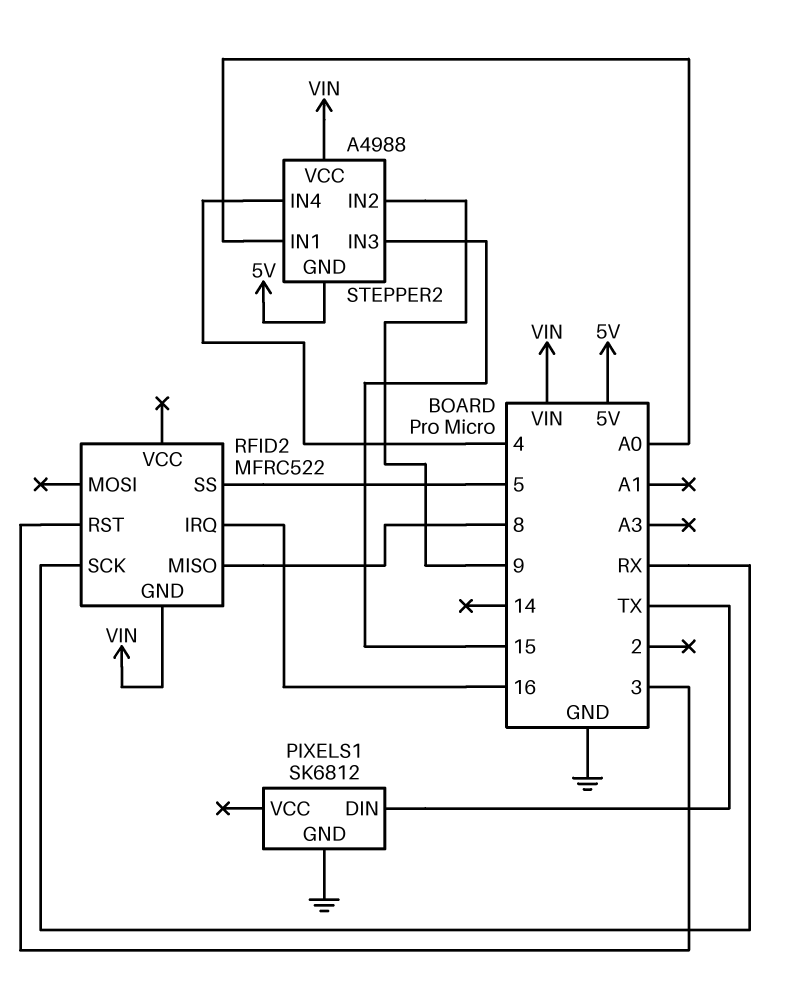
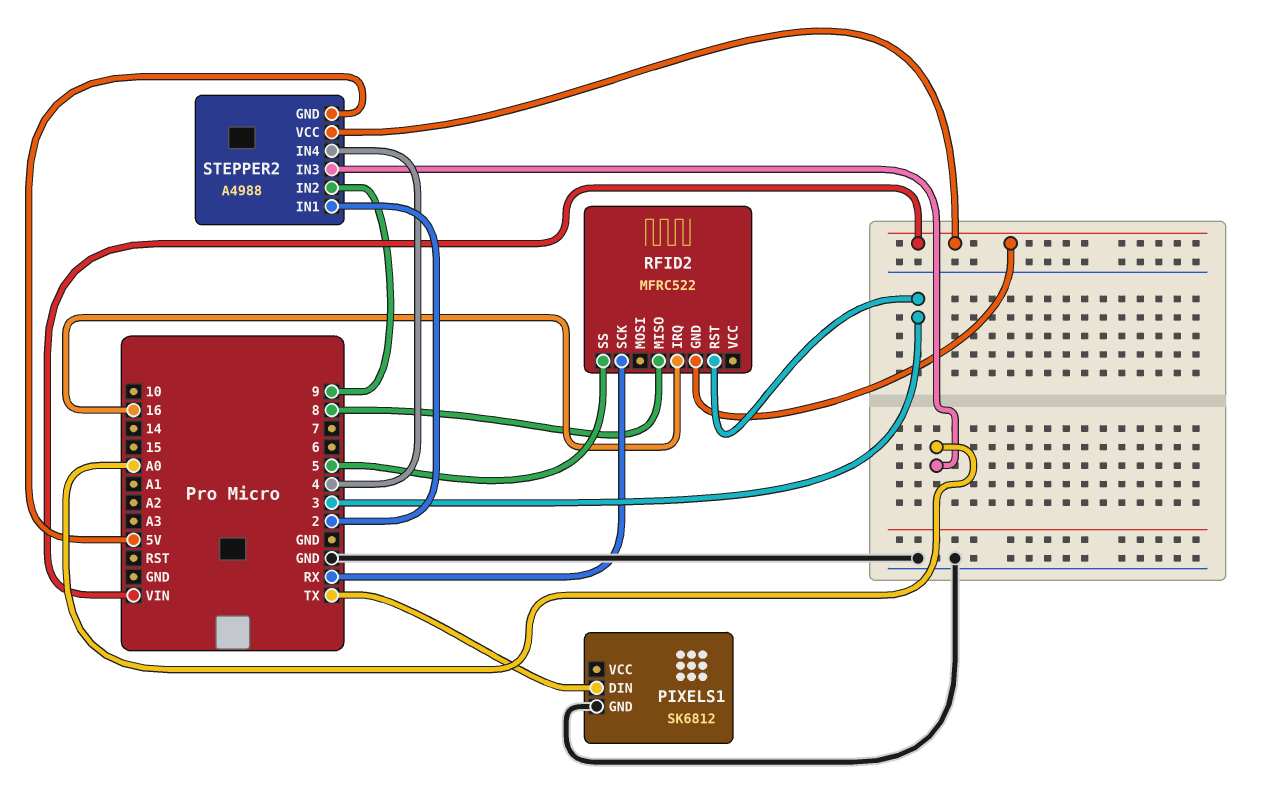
STEPPER2 pin IN1: A0 -> 2
STEPPER2 pin IN3: 15 -> A0

